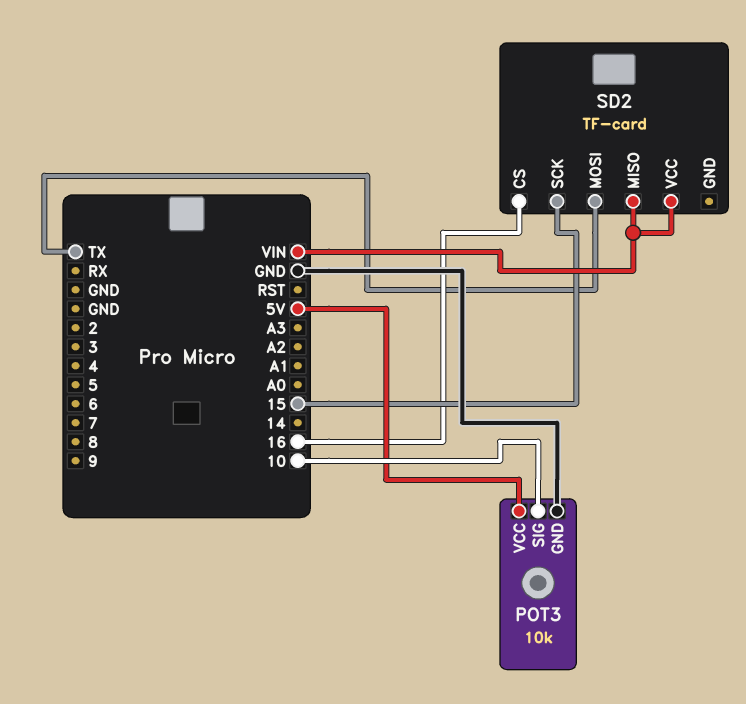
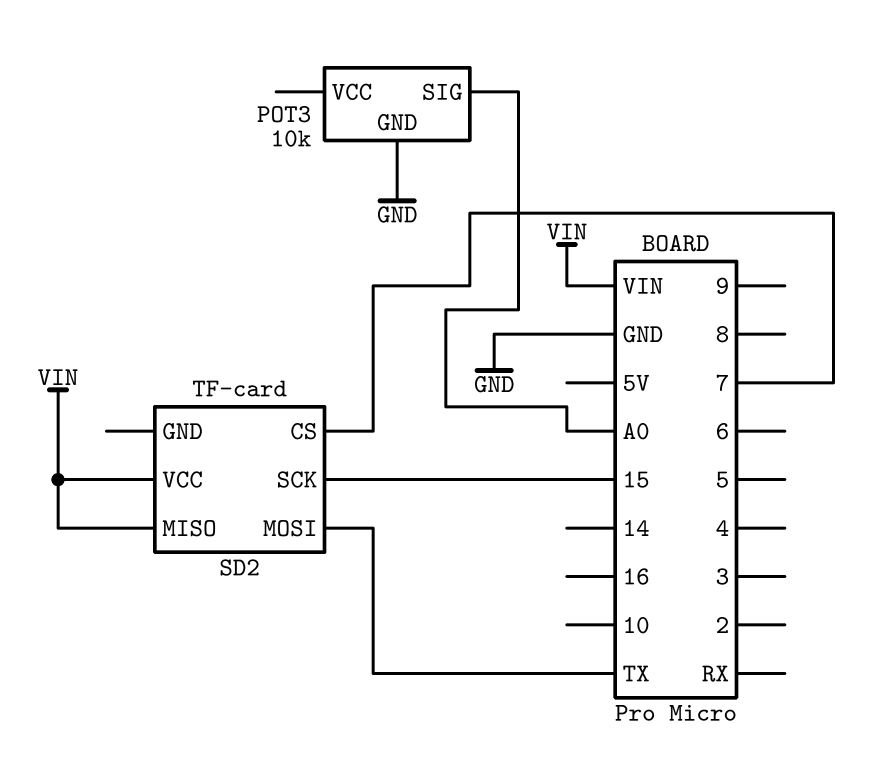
POT3 pin SIG: 10 -> A0
POT3 pin VCC: 5V -> none
SD2 pin CS: 16 -> 7

